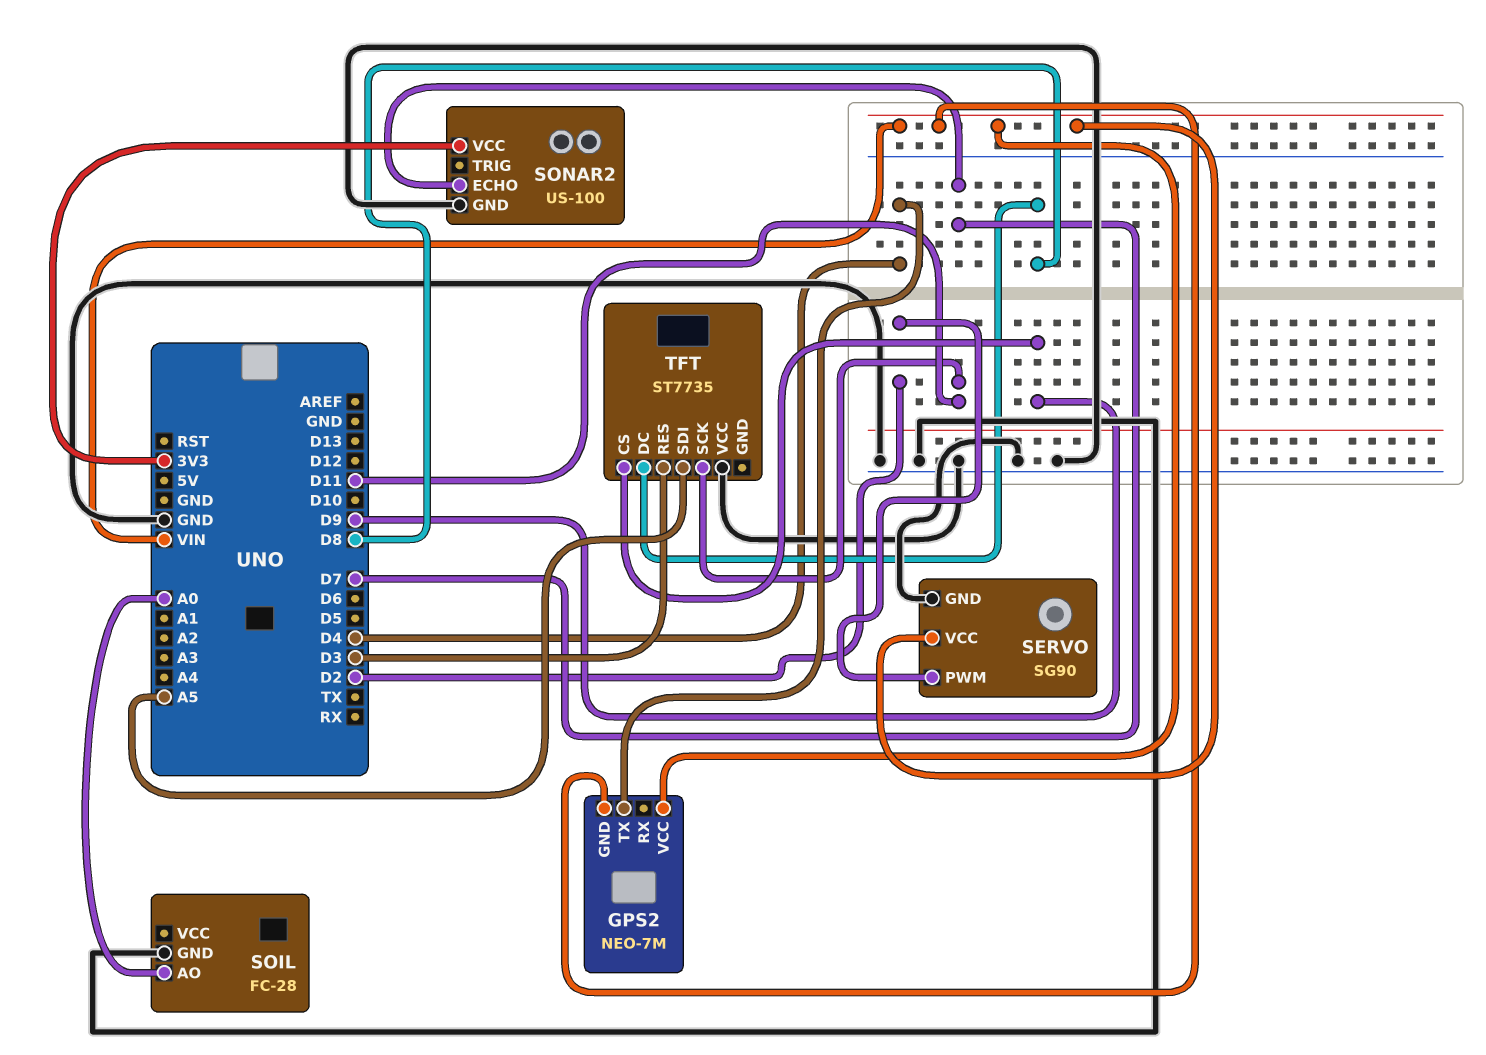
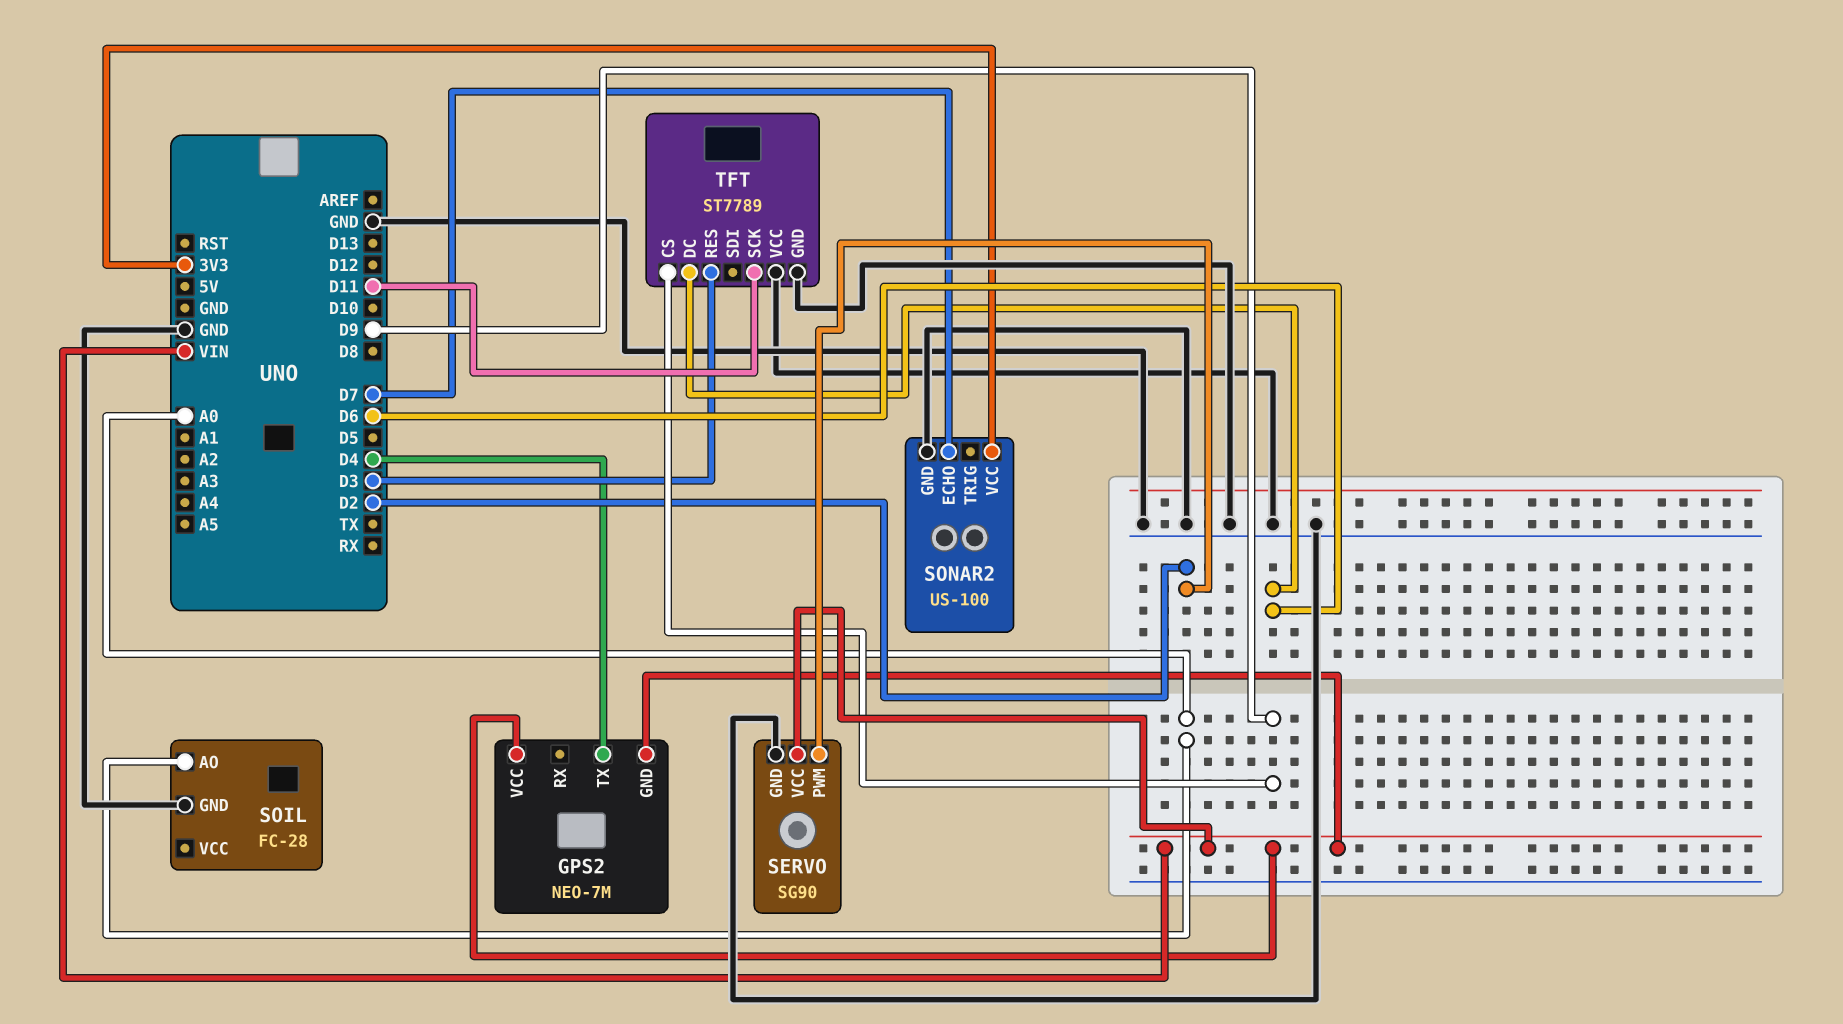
TFT: ST7735 -> ST7789
TFT pin DC: D8 -> D6
TFT pin GND: none -> GND
TFT pin SDI: A5 -> none

